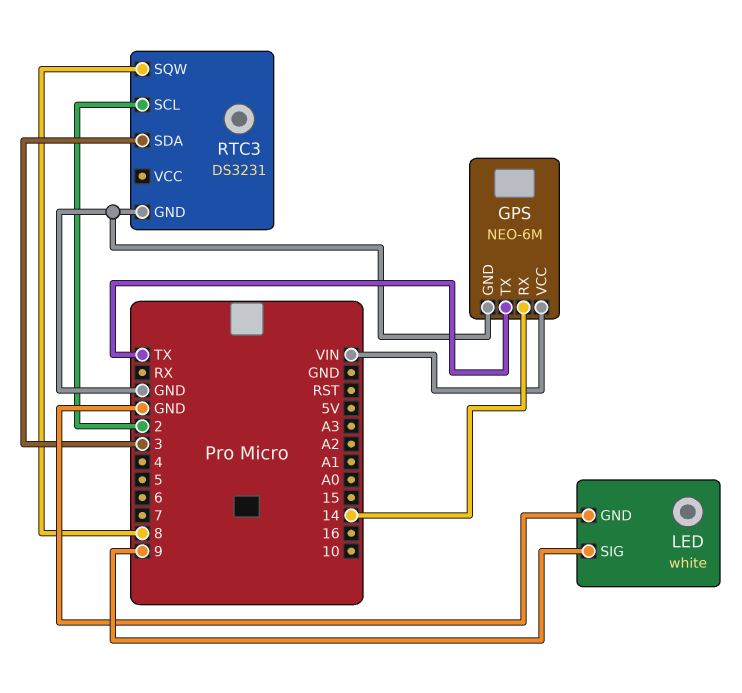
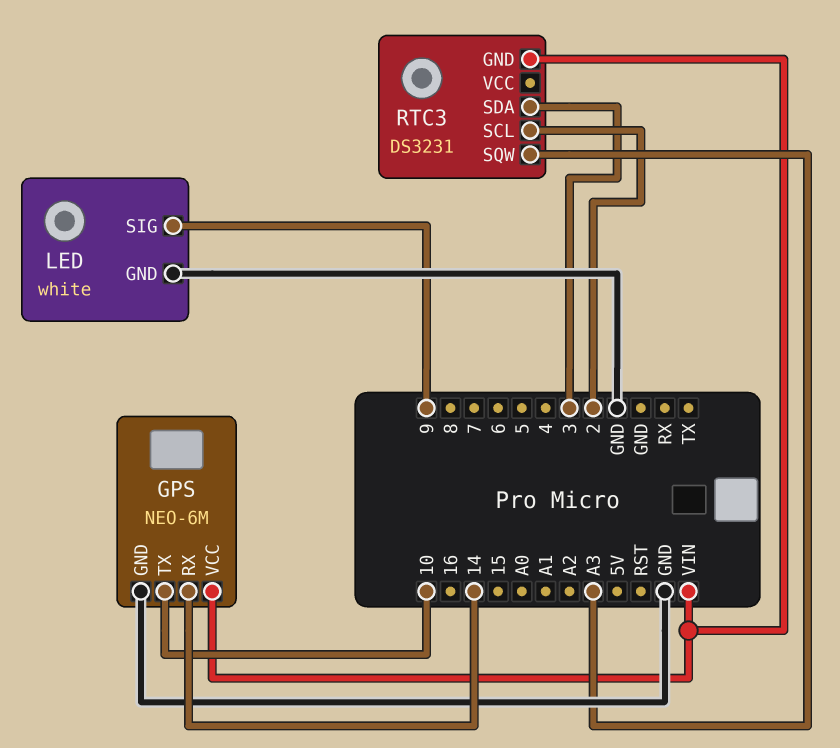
GPS pin TX: TX -> 10
RTC3 pin GND: GND -> VIN
RTC3 pin SQW: 8 -> A3

